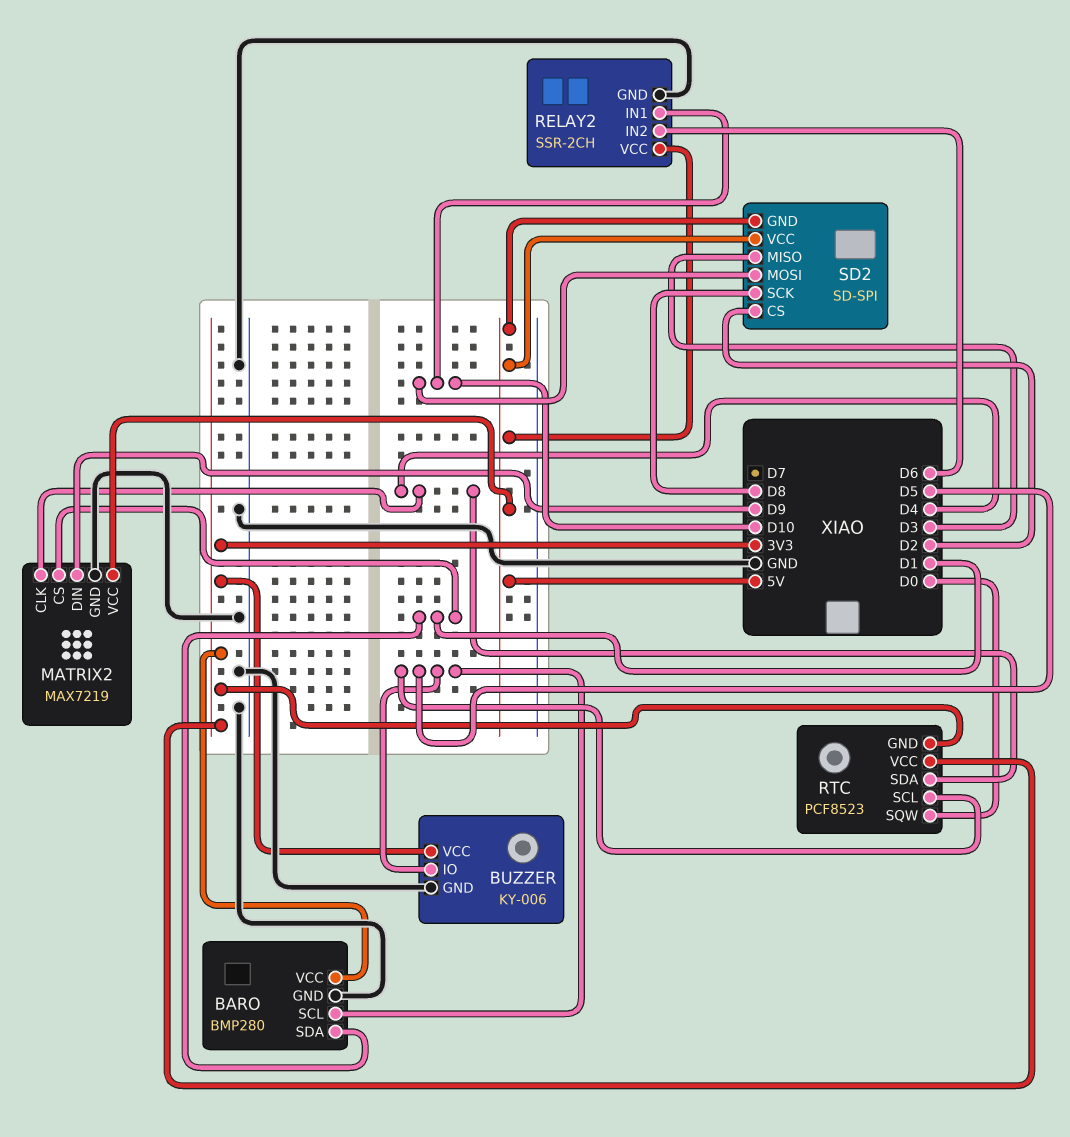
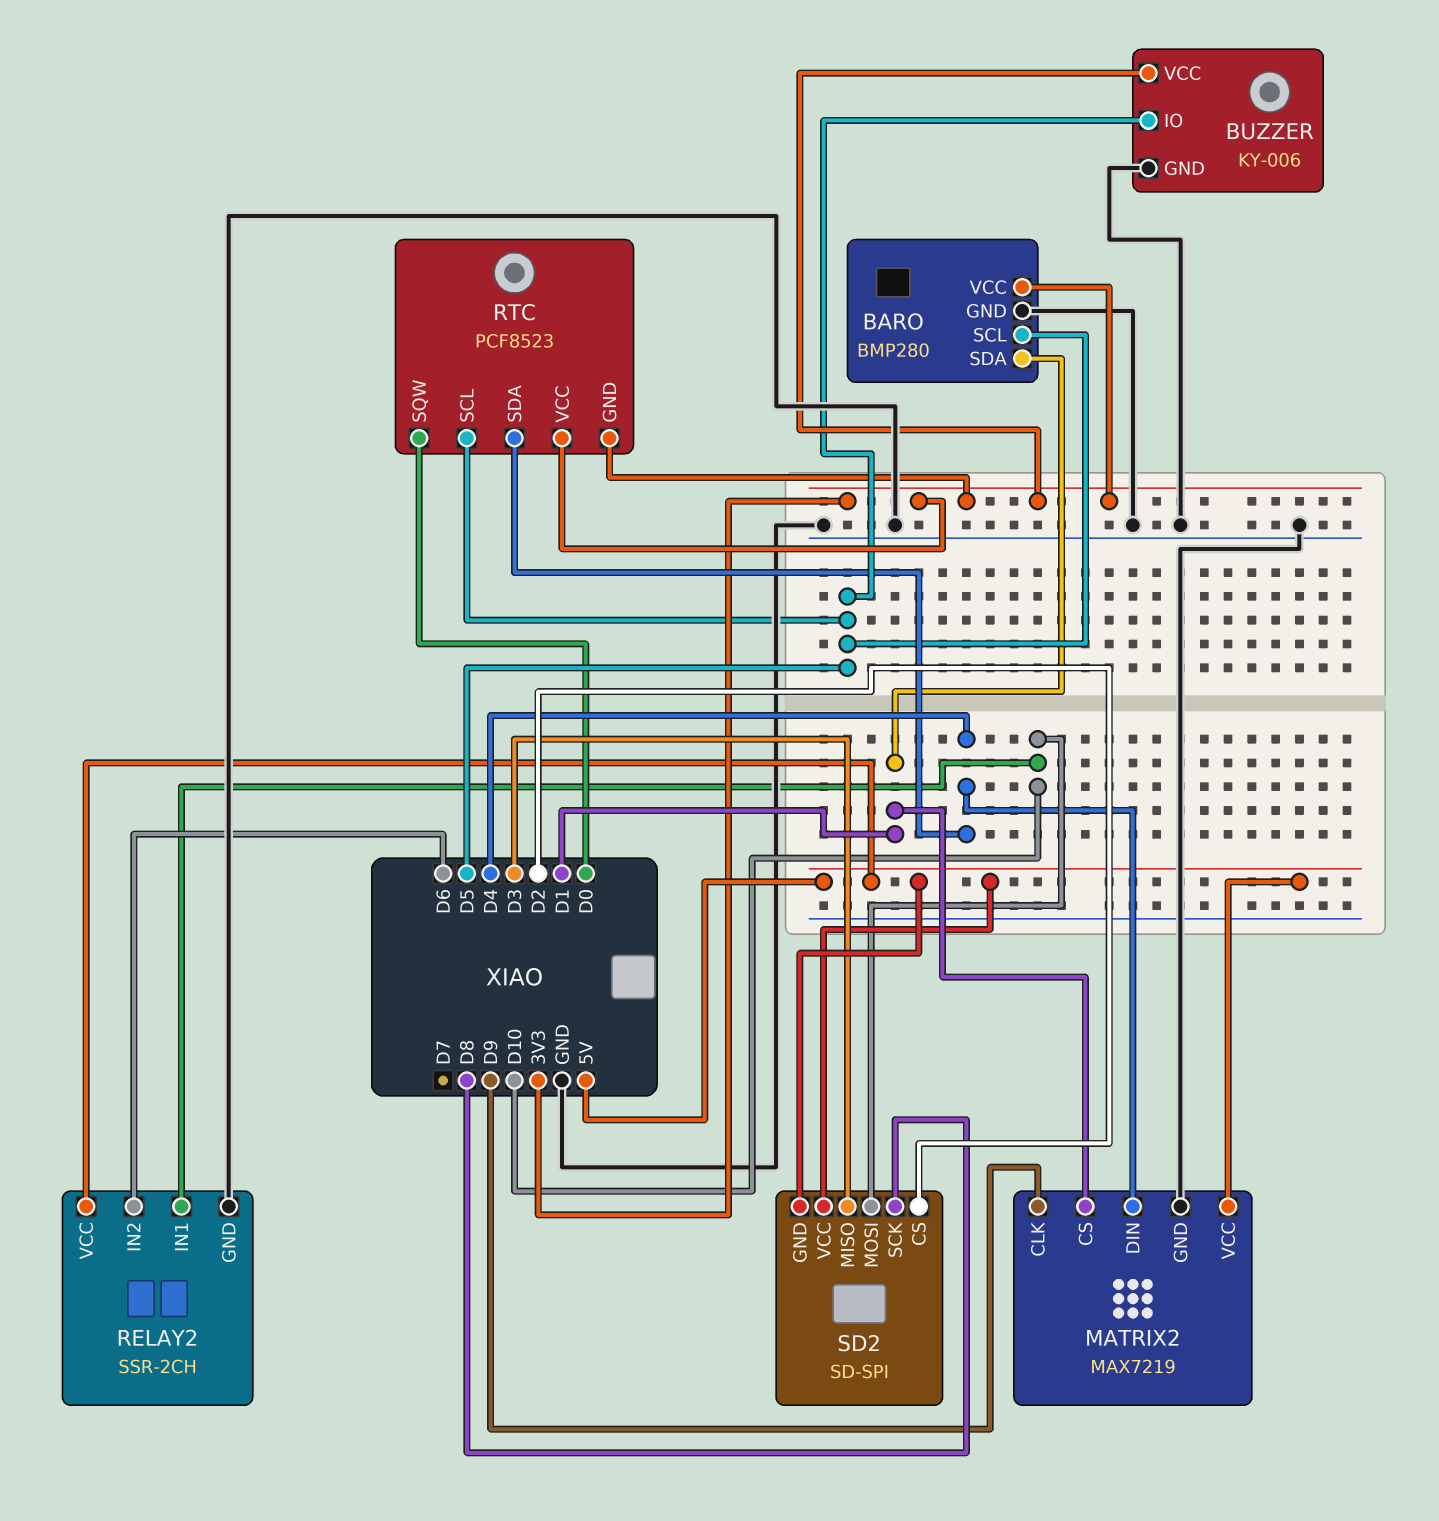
MATRIX2 pin CLK: D4 -> D9
MATRIX2 pin DIN: D9 -> D4

